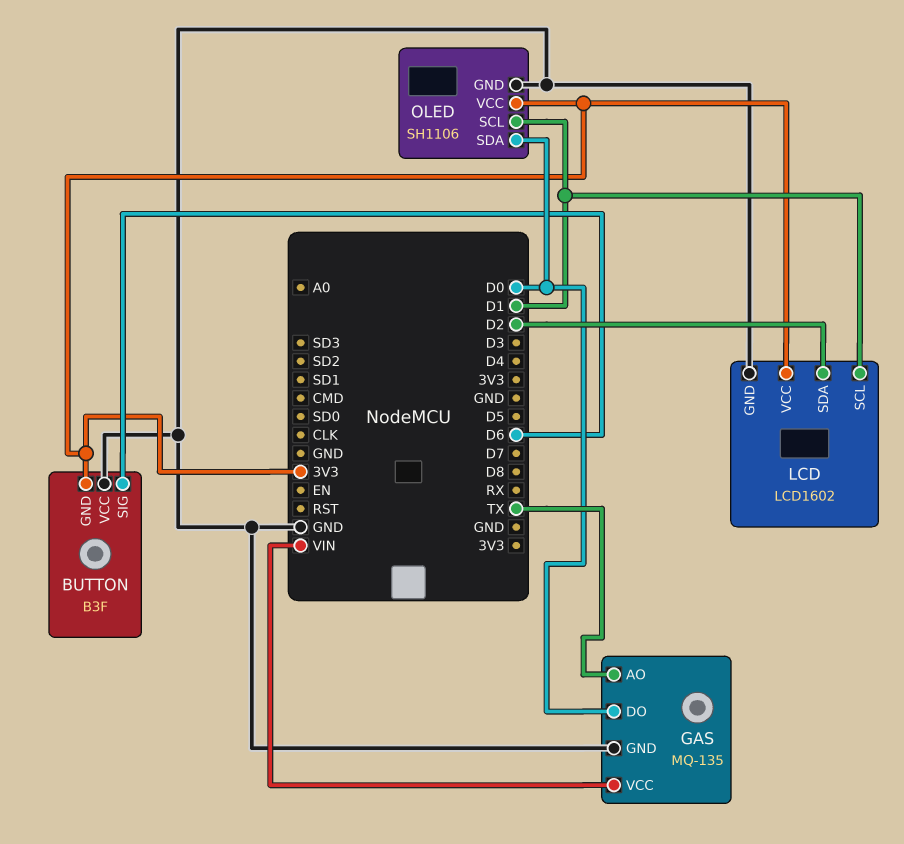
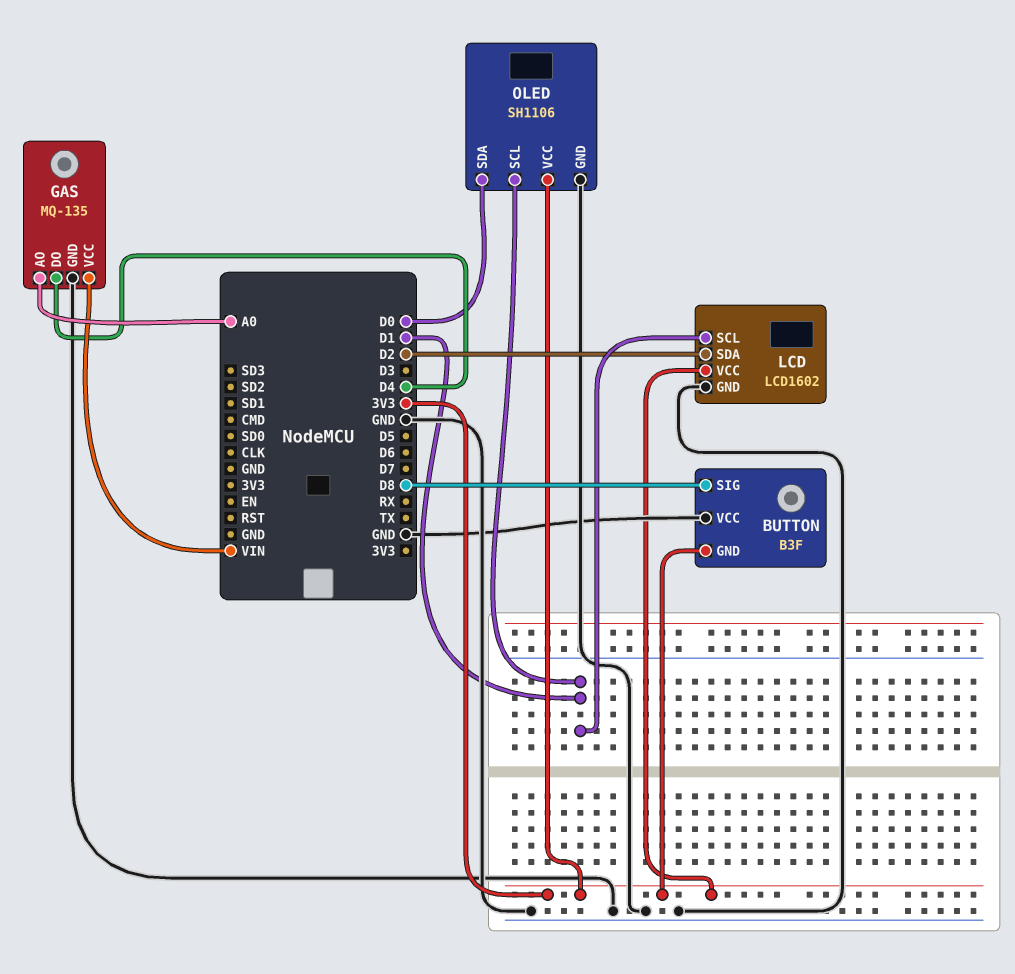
BUTTON pin SIG: D6 -> D8
GAS pin AO: TX -> A0
GAS pin DO: D0 -> D4

